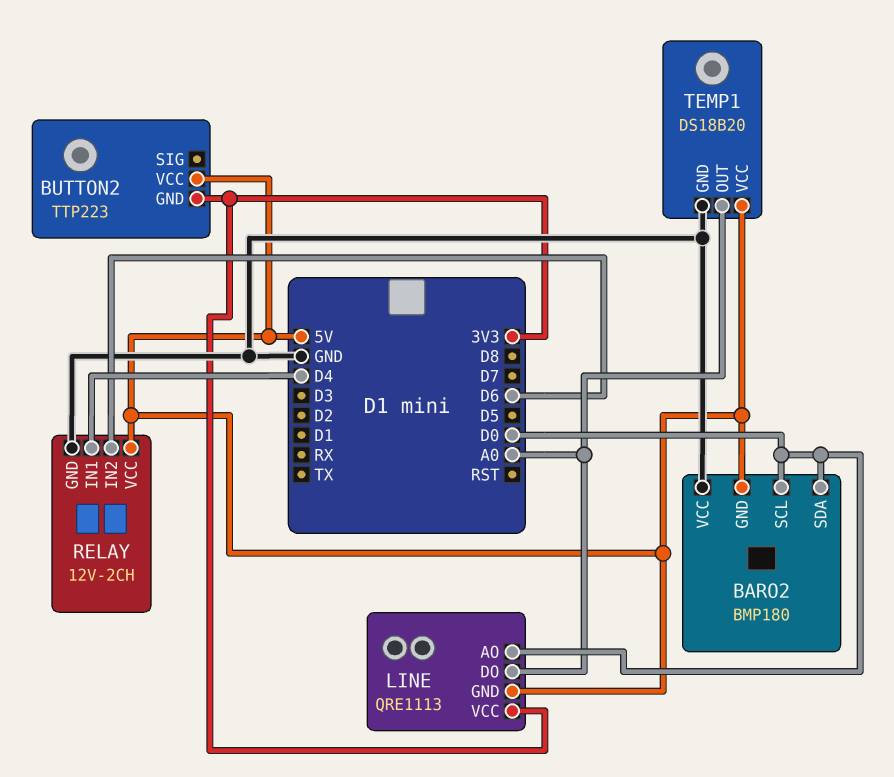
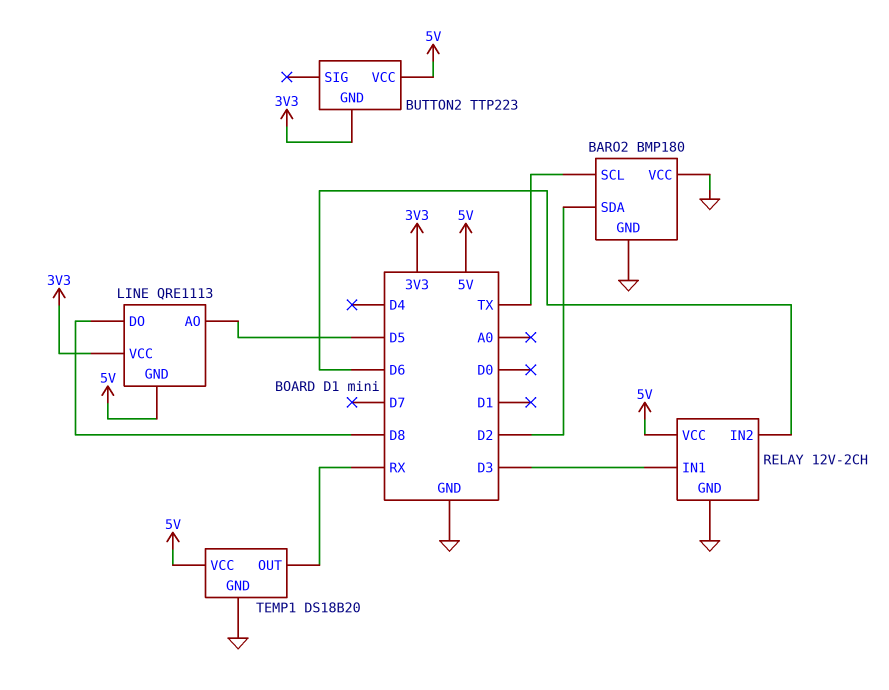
BARO2 pin GND: 5V -> GND
BARO2 pin SCL: D0 -> TX
BARO2 pin SDA: D0 -> D2
LINE pin AO: D0 -> D5
LINE pin DO: A0 -> D8
RELAY pin IN1: D4 -> D3
TEMP1 pin OUT: A0 -> RX

